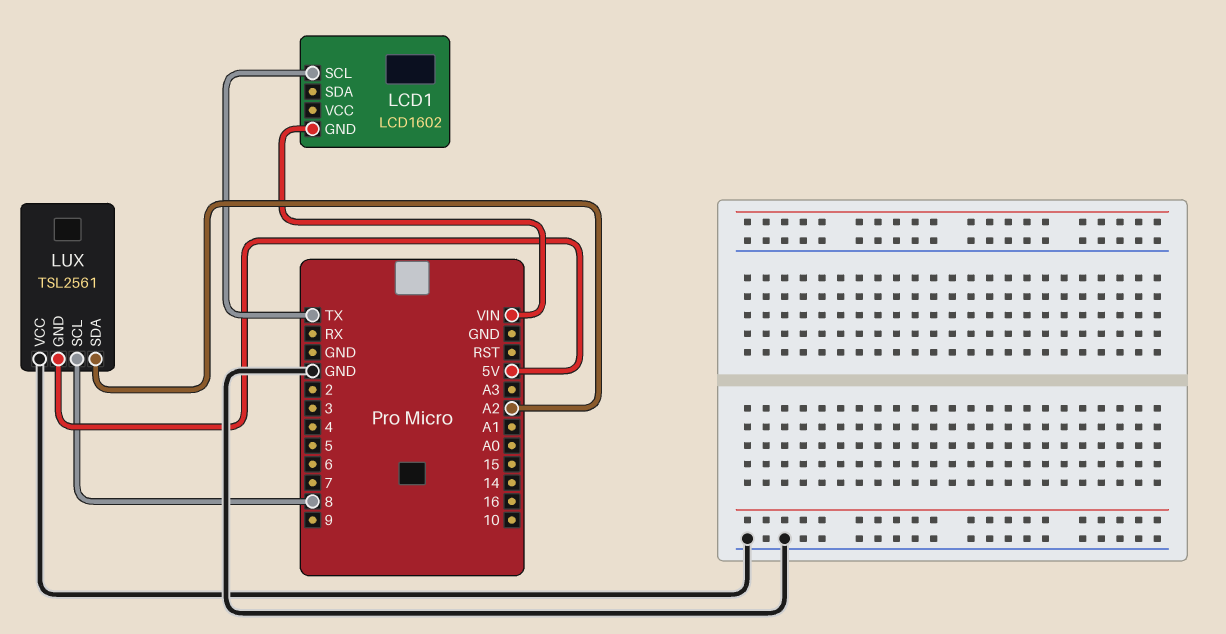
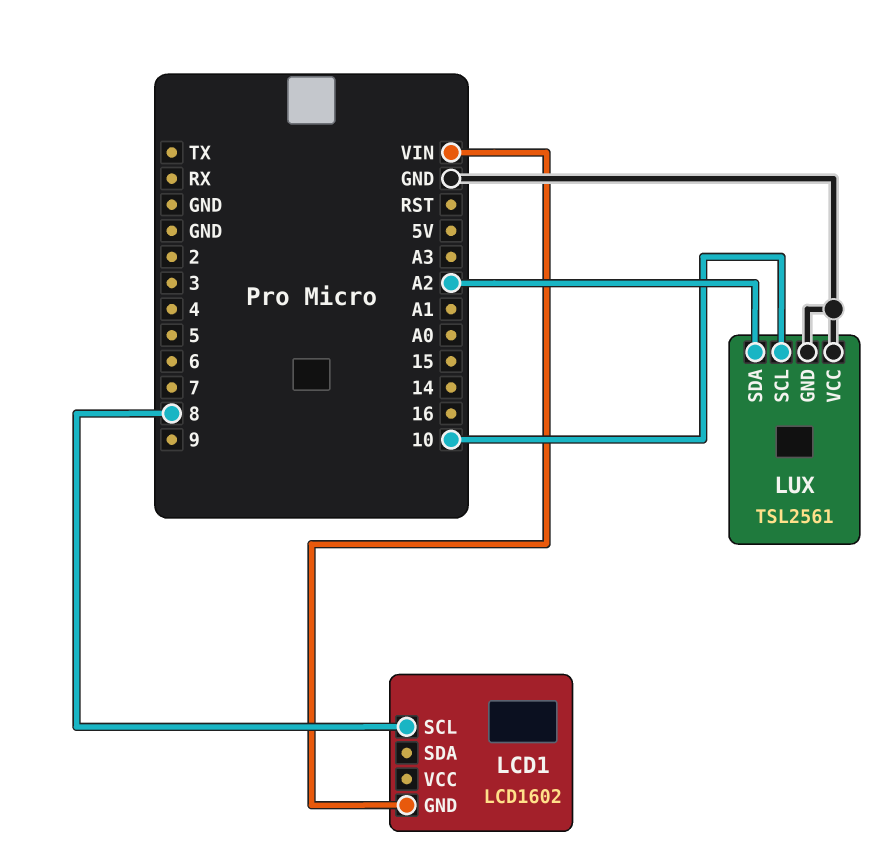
LCD1 pin SCL: TX -> 8
LUX pin GND: 5V -> GND
LUX pin SCL: 8 -> 10

